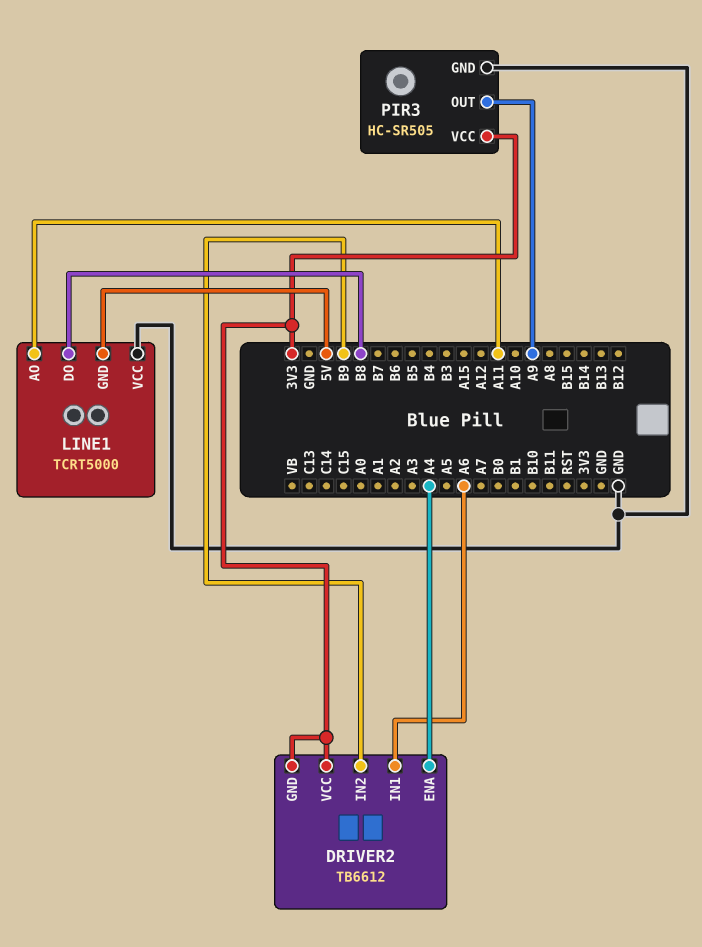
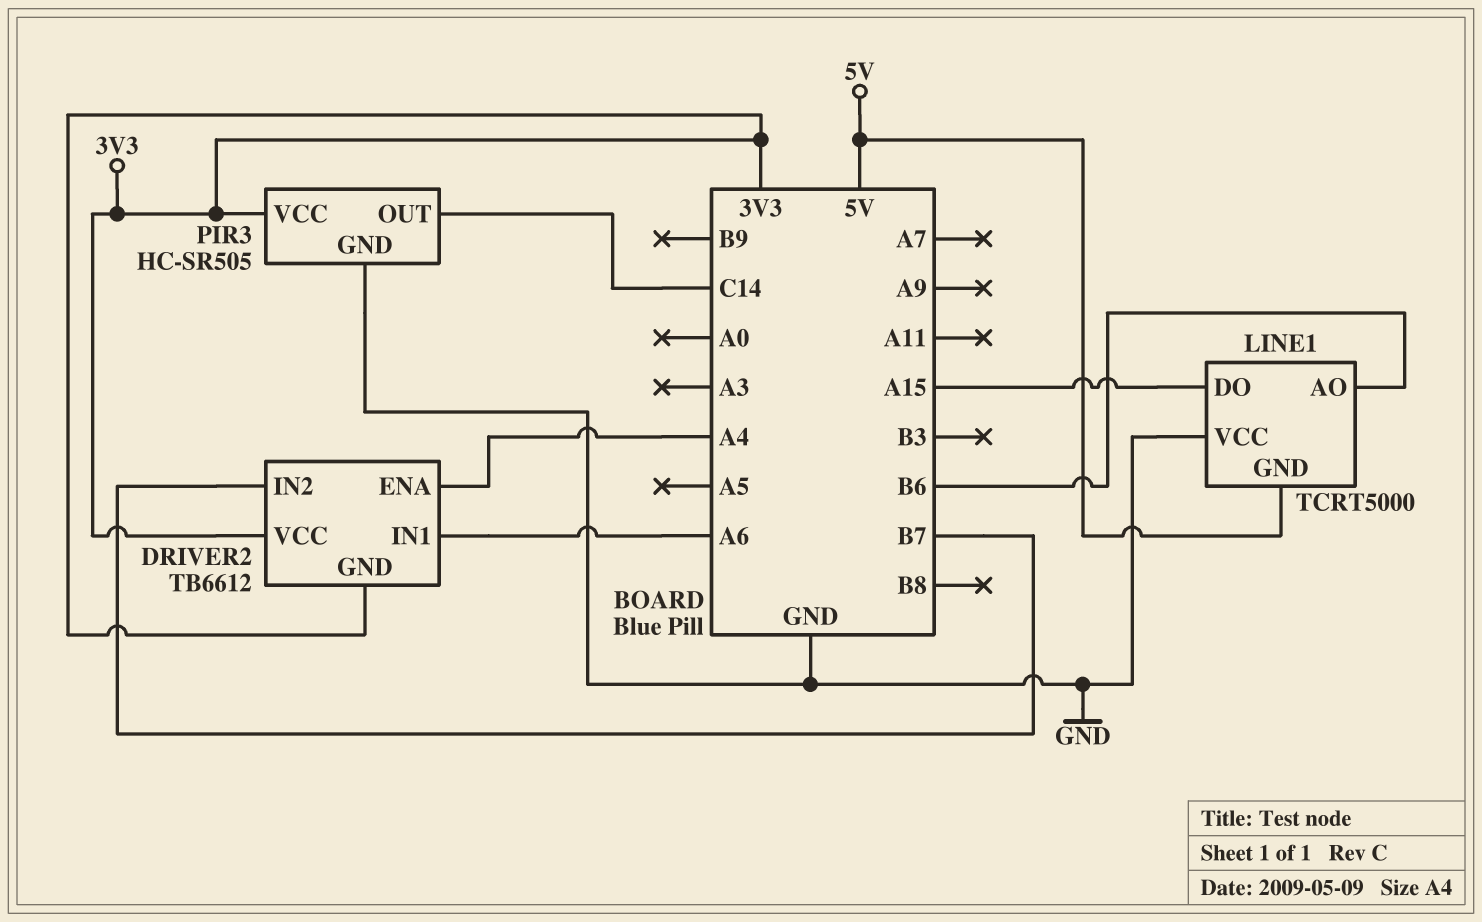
DRIVER2 pin IN2: B9 -> B7
LINE1 pin AO: A11 -> B6
LINE1 pin DO: B8 -> A15
PIR3 pin OUT: A9 -> C14

